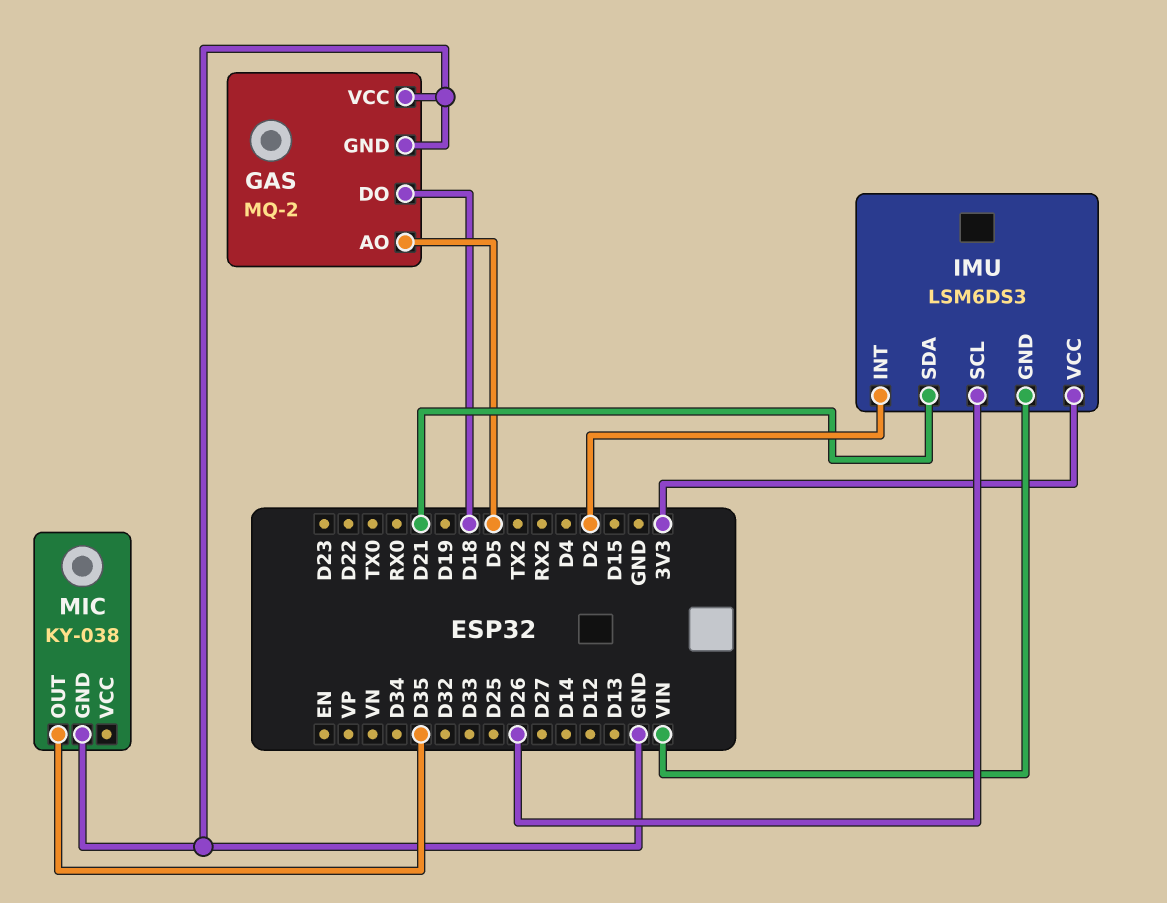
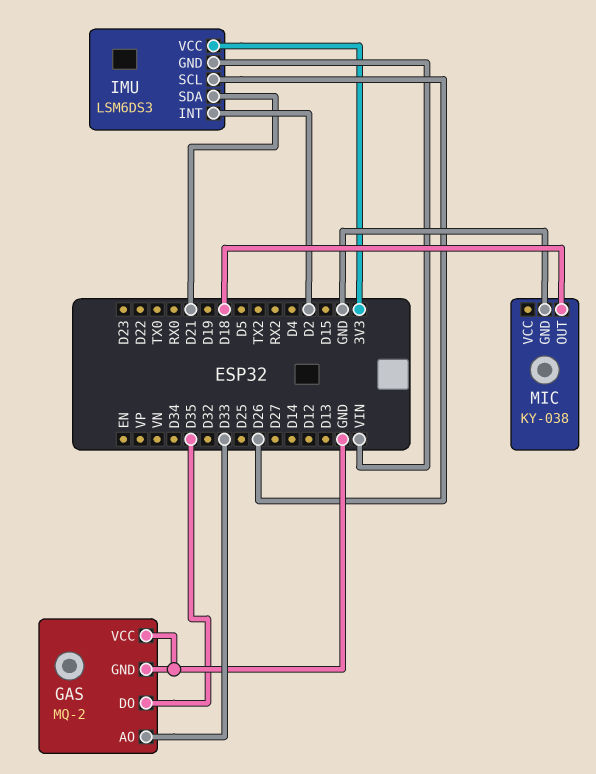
GAS pin AO: D5 -> D33
GAS pin DO: D18 -> D35
MIC pin OUT: D35 -> D18

